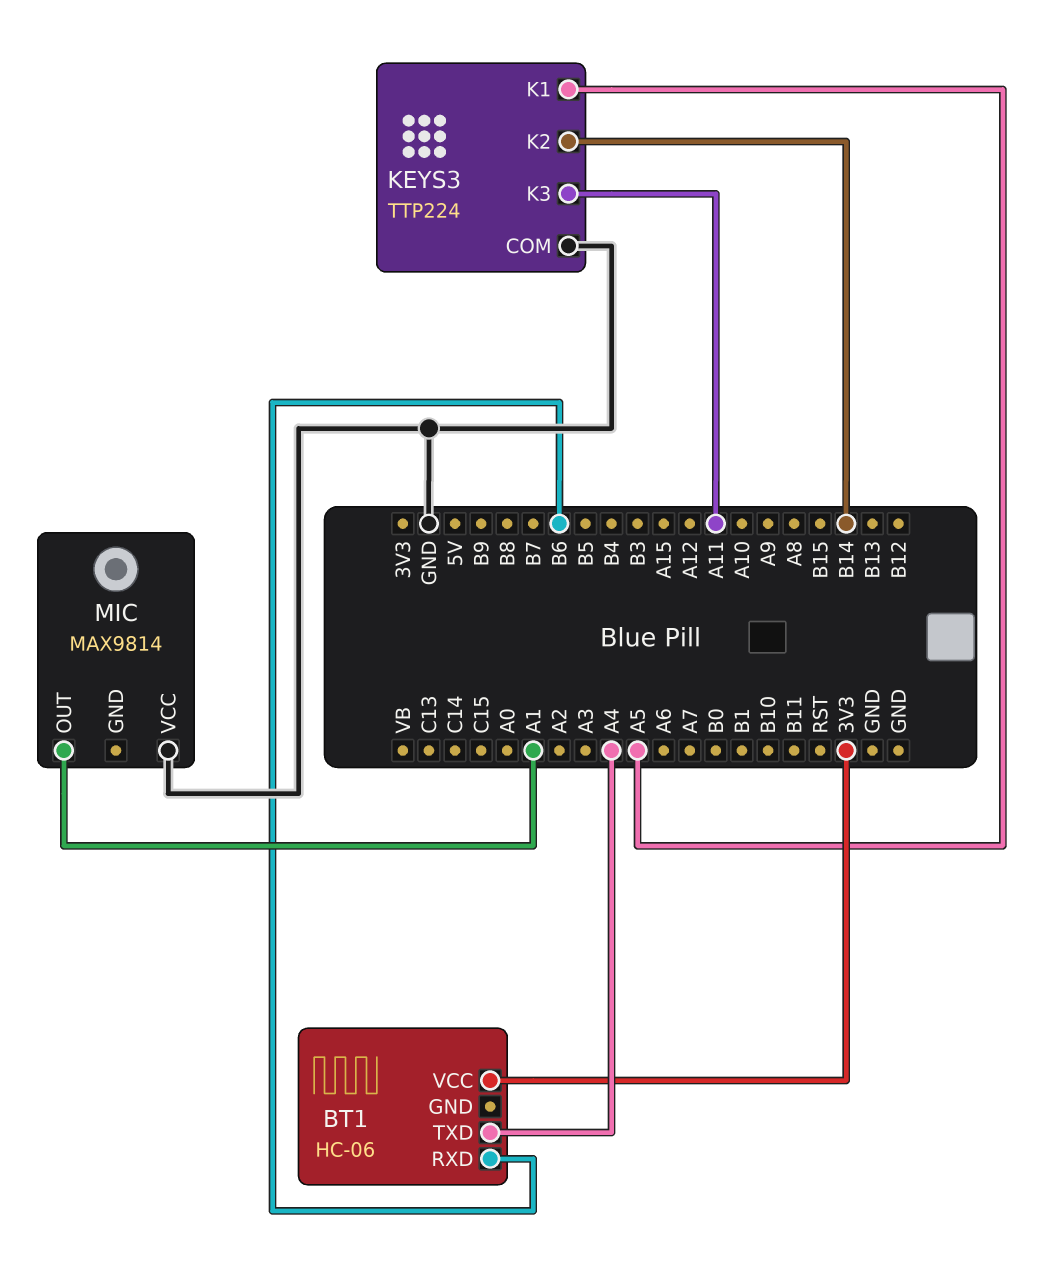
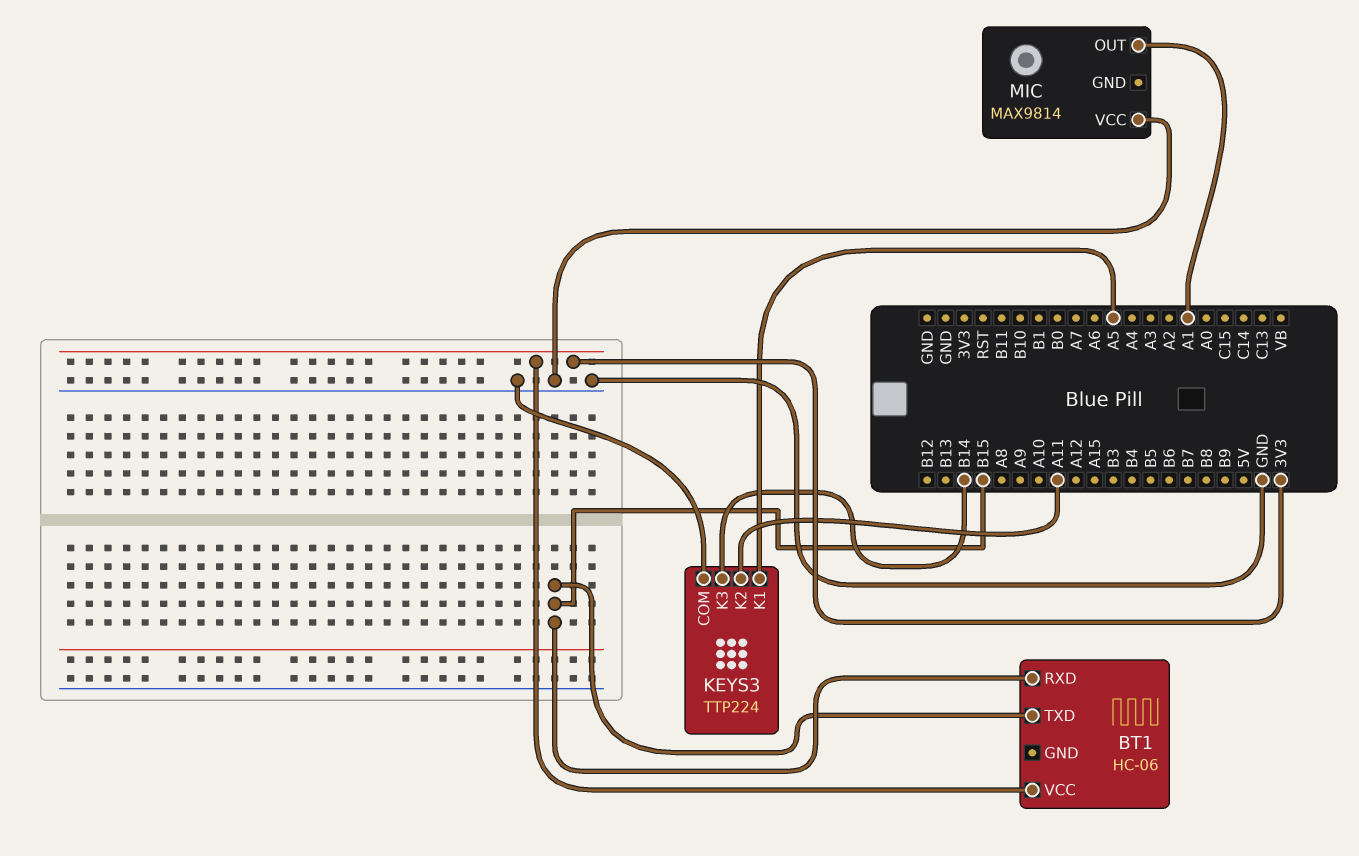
BT1 pin RXD: B6 -> B15
BT1 pin TXD: A4 -> B15
KEYS3 pin K2: B14 -> A11
KEYS3 pin K3: A11 -> B14

